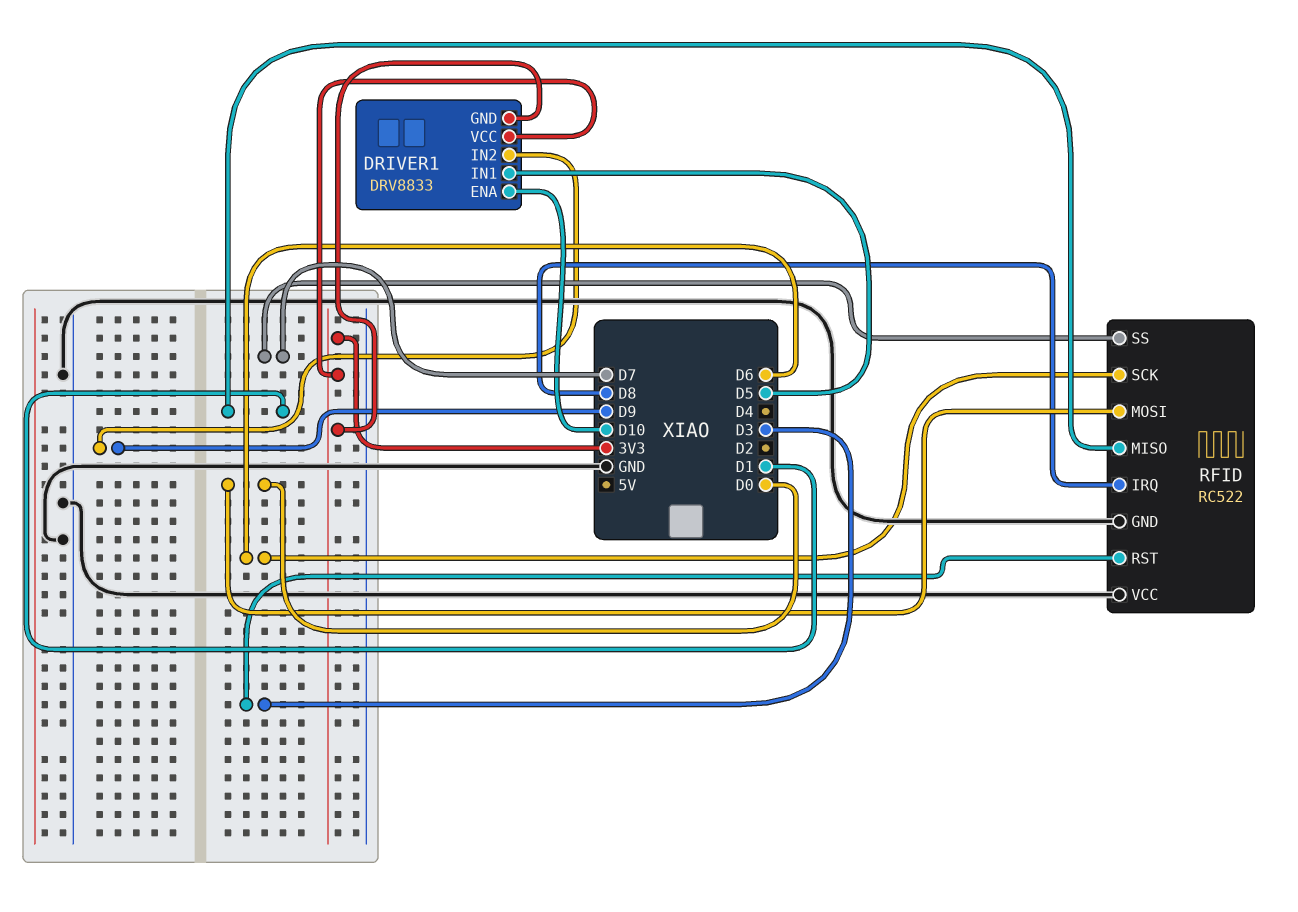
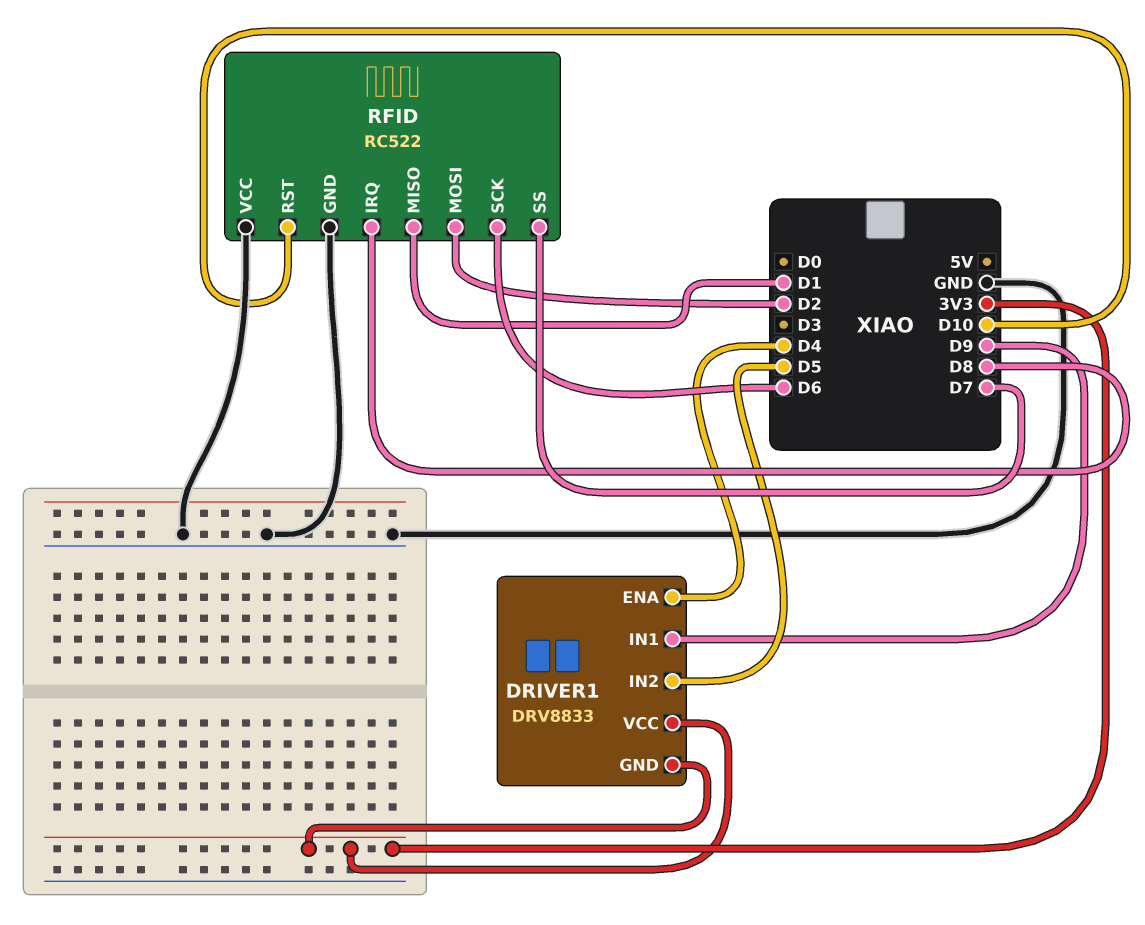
DRIVER1 pin ENA: D10 -> D4
DRIVER1 pin IN1: D5 -> D9
DRIVER1 pin IN2: D9 -> D5
RFID pin MOSI: D0 -> D2
RFID pin RST: D3 -> D10

